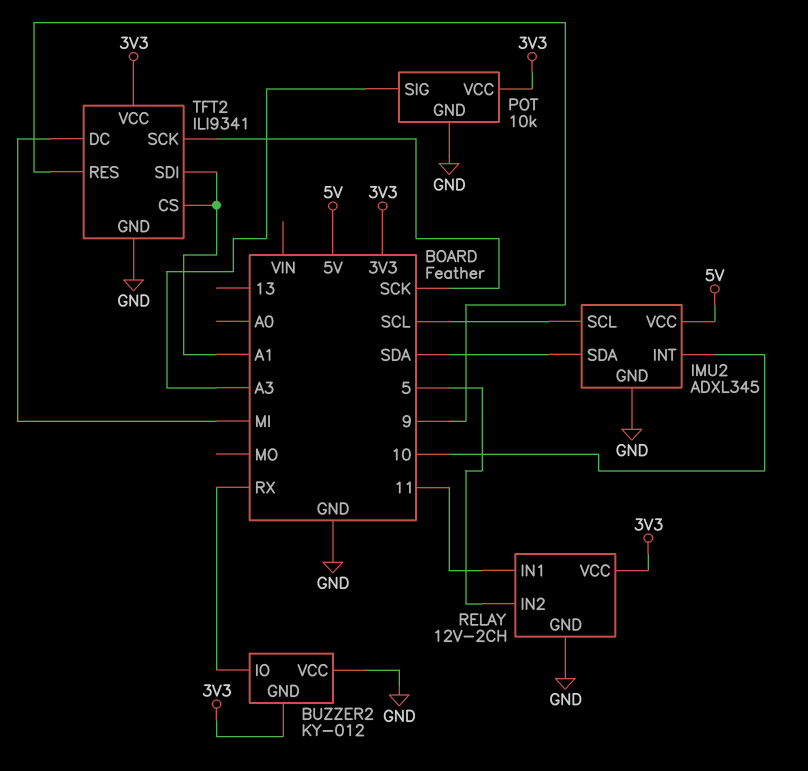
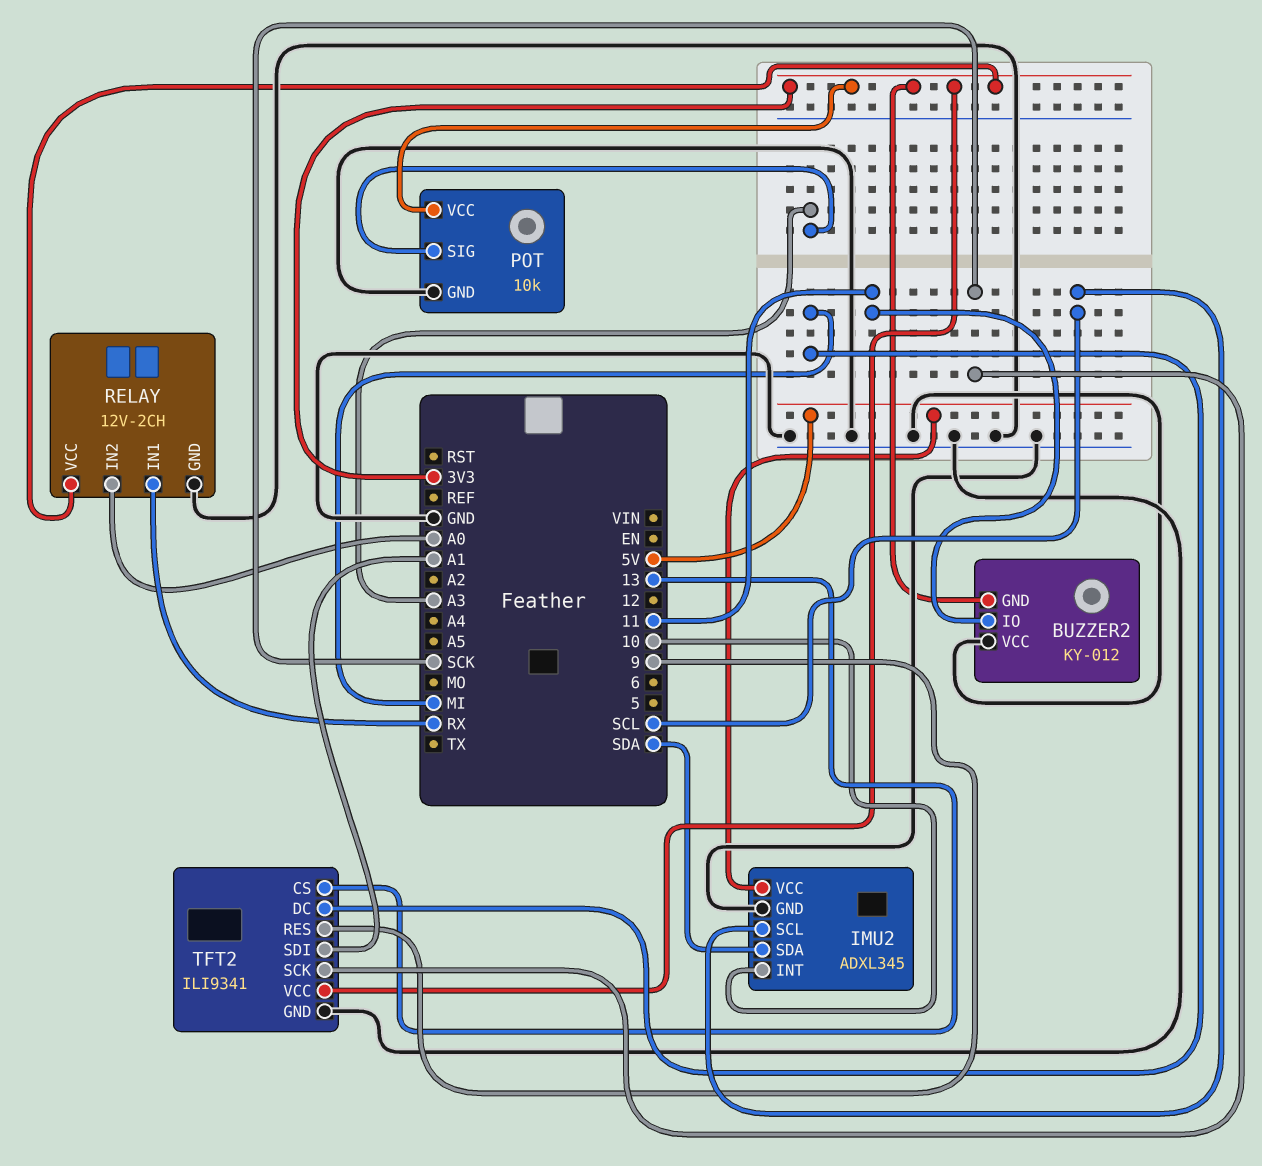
BUZZER2 pin IO: RX -> 11
RELAY pin IN1: 11 -> RX
RELAY pin IN2: 5 -> A0
TFT2 pin CS: A1 -> 13

